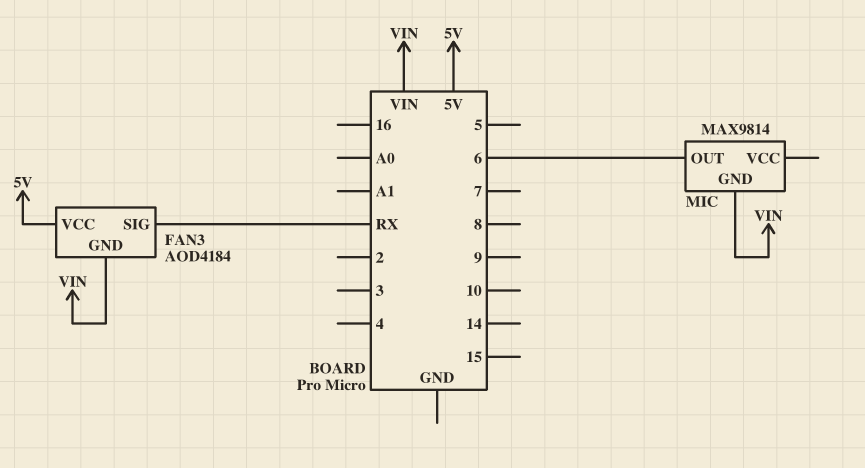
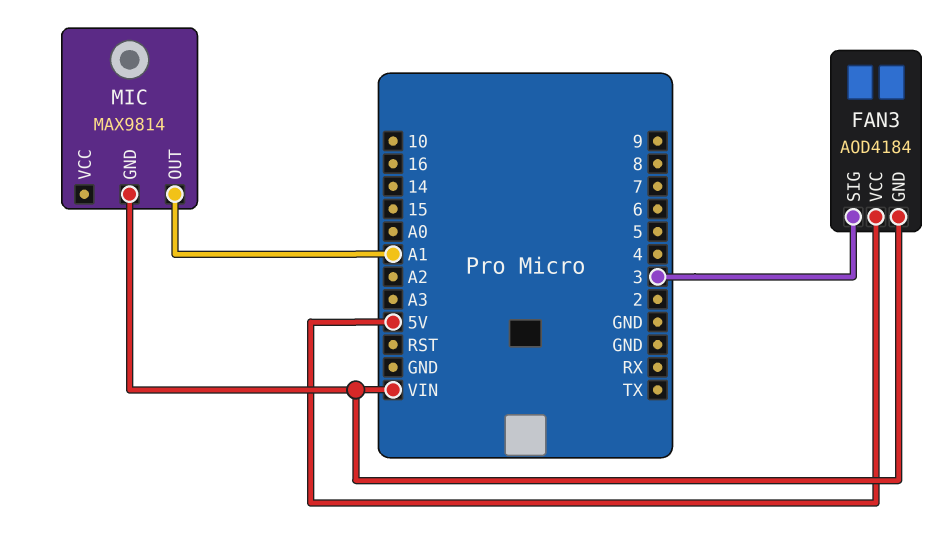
FAN3 pin SIG: RX -> 3
MIC pin OUT: 6 -> A1

